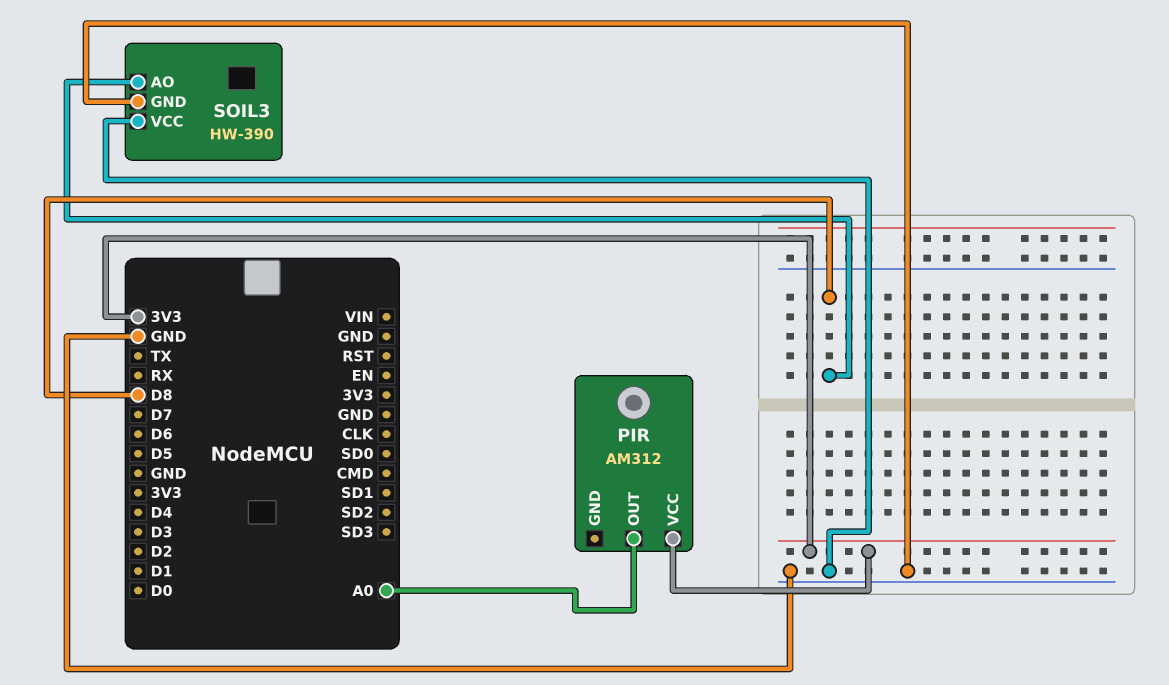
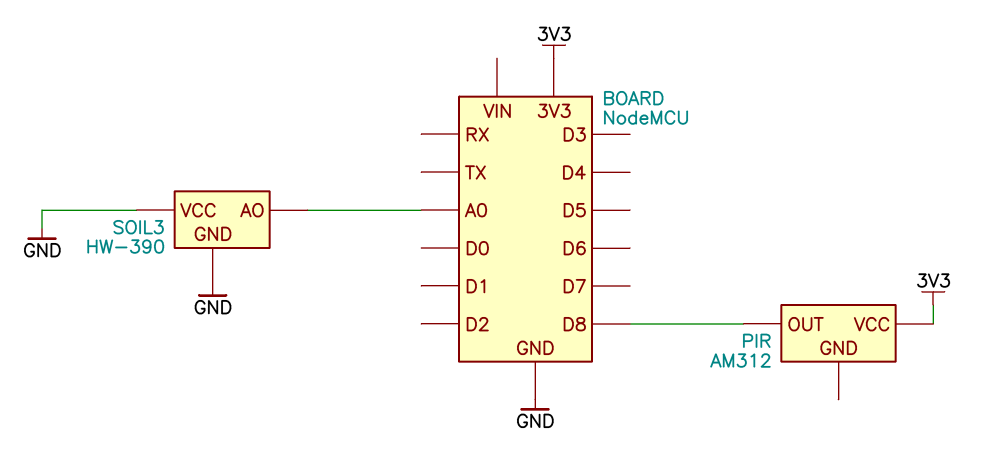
PIR pin OUT: A0 -> D8
SOIL3 pin AO: D8 -> A0

